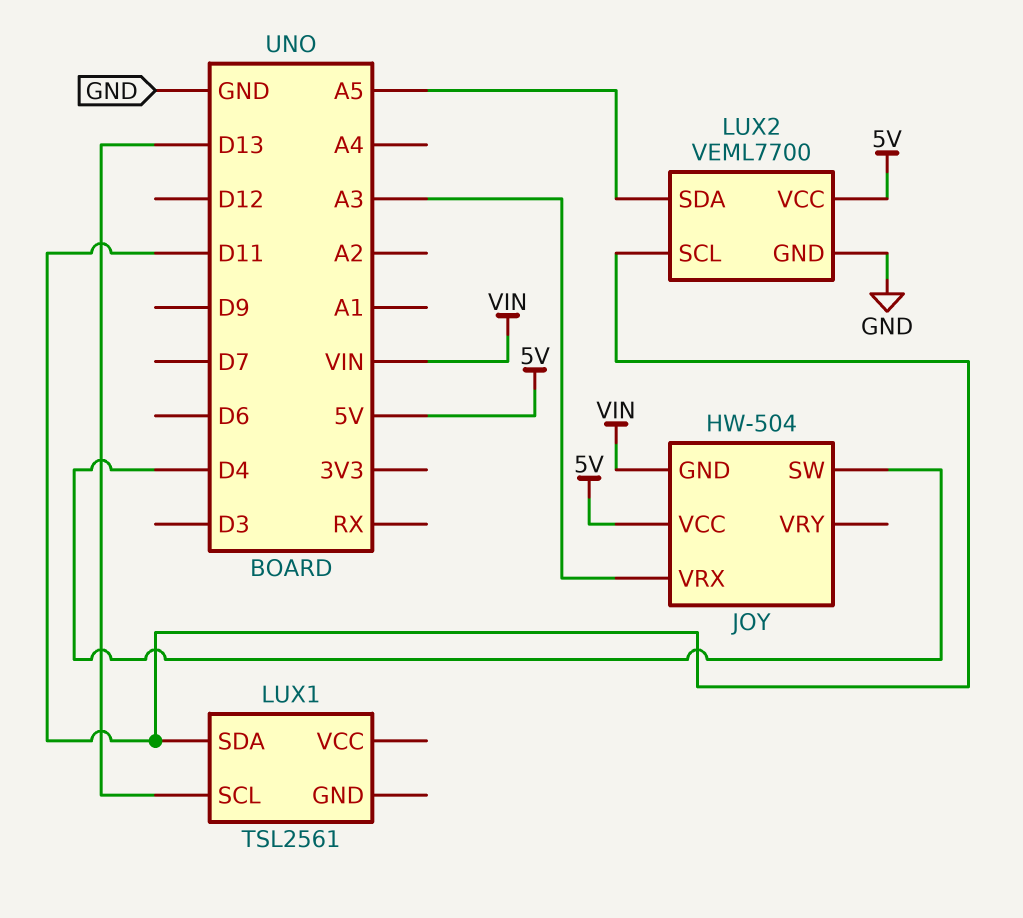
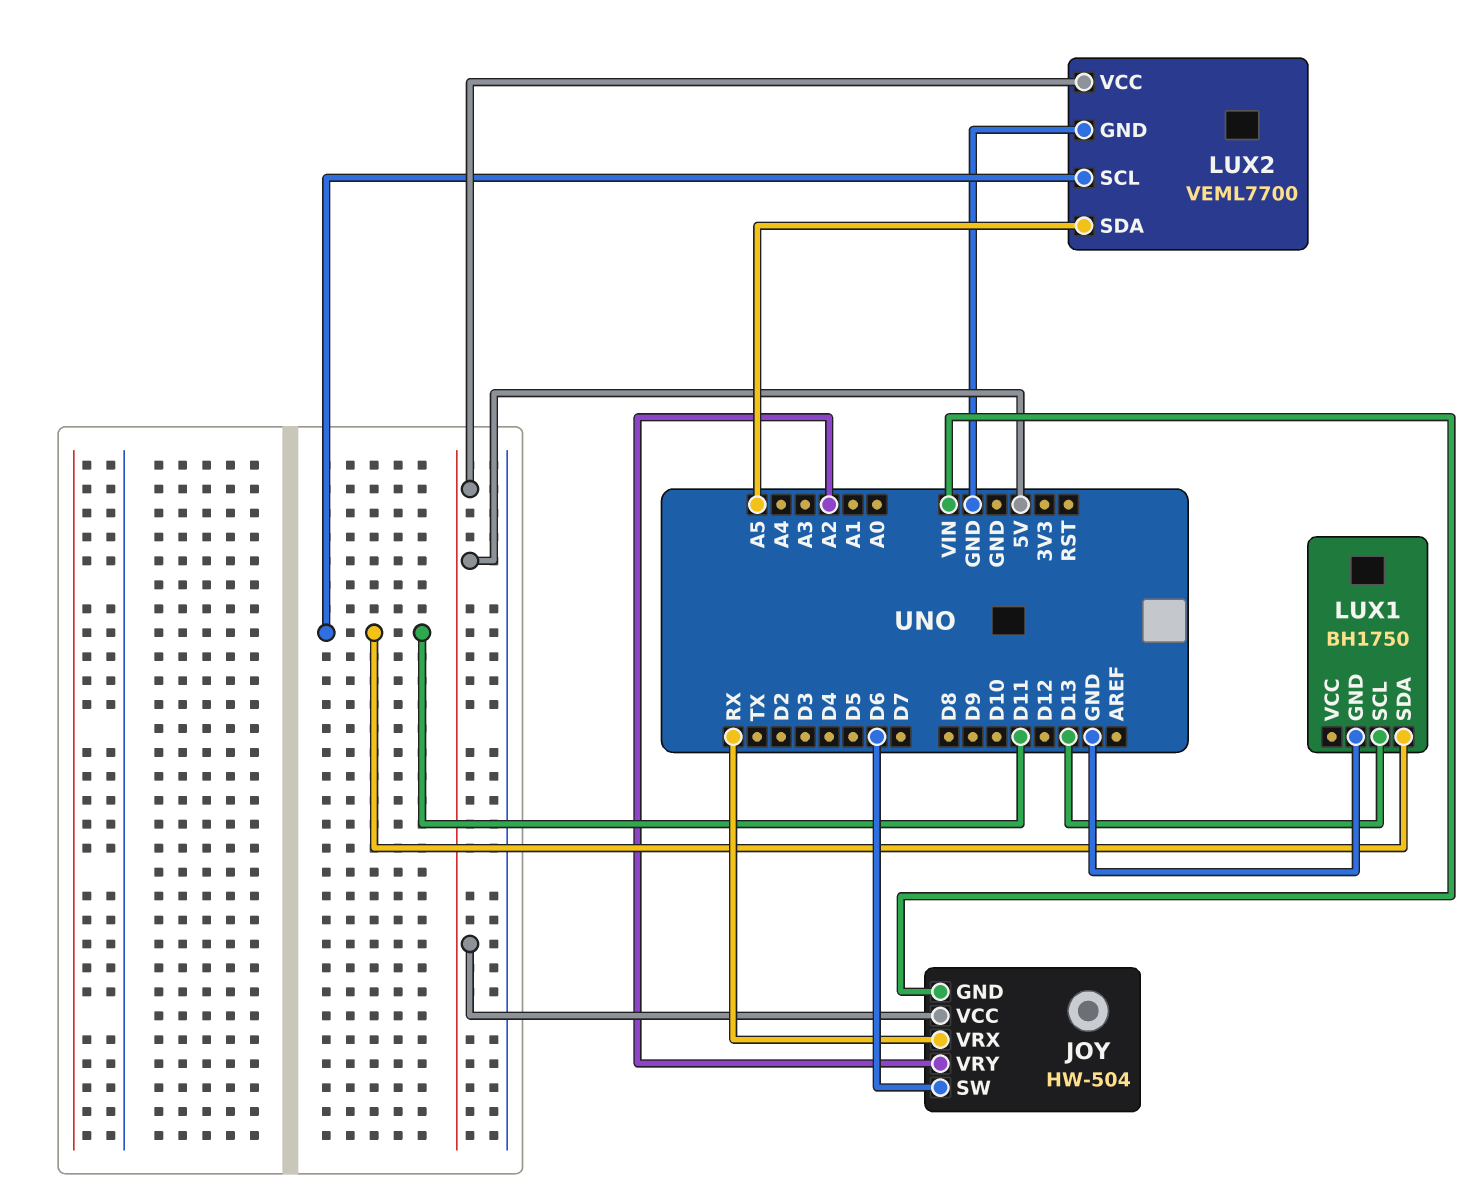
JOY pin SW: D4 -> D6
JOY pin VRX: A3 -> RX
JOY pin VRY: none -> A2
LUX1: TSL2561 -> BH1750
LUX1 pin GND: none -> GND

